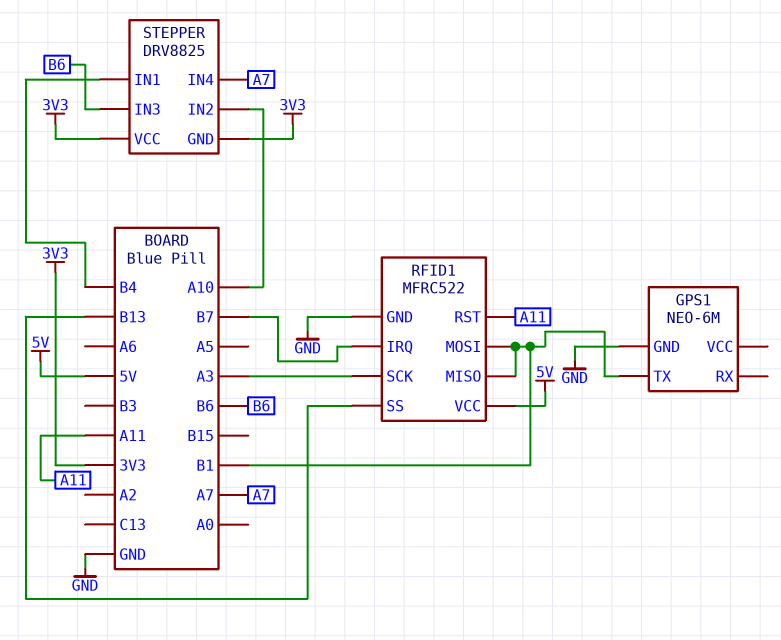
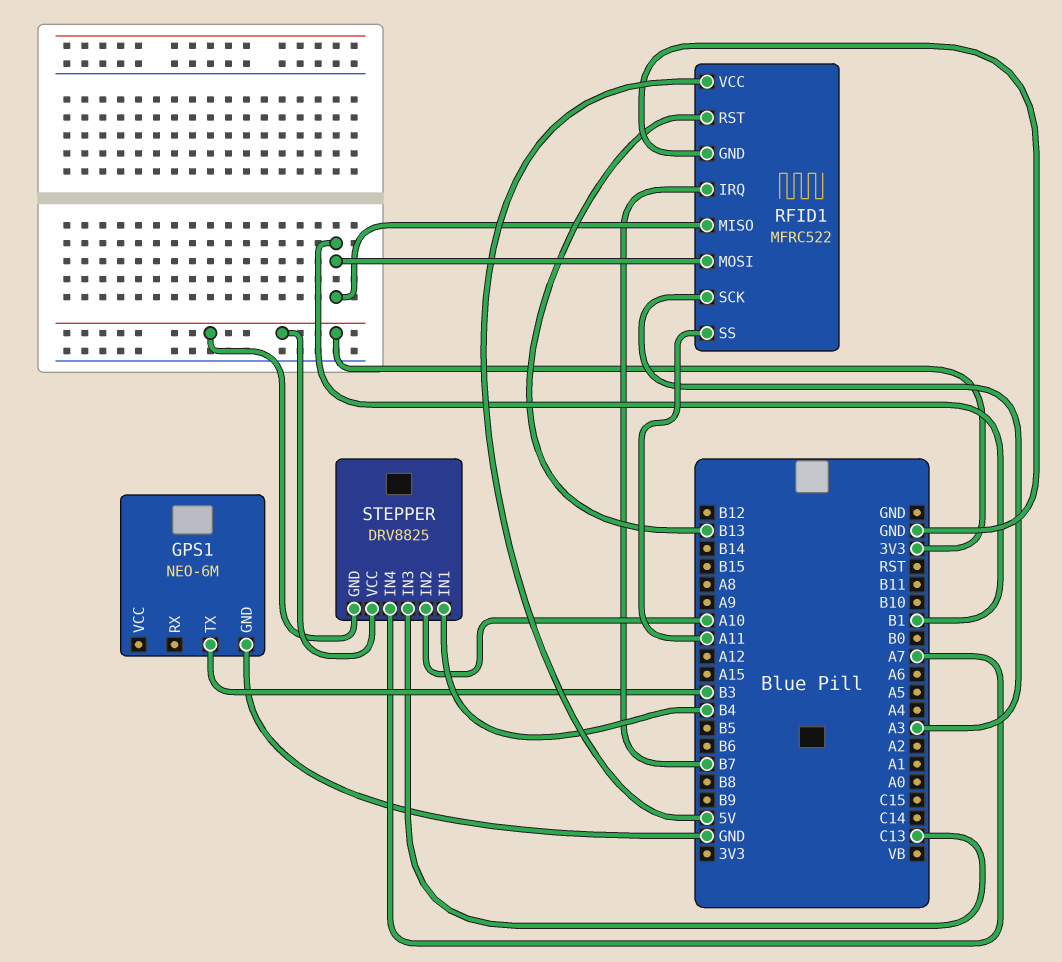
GPS1 pin TX: B1 -> B3
RFID1 pin RST: A11 -> B13
RFID1 pin SS: B13 -> A11
STEPPER pin IN3: B6 -> C13

